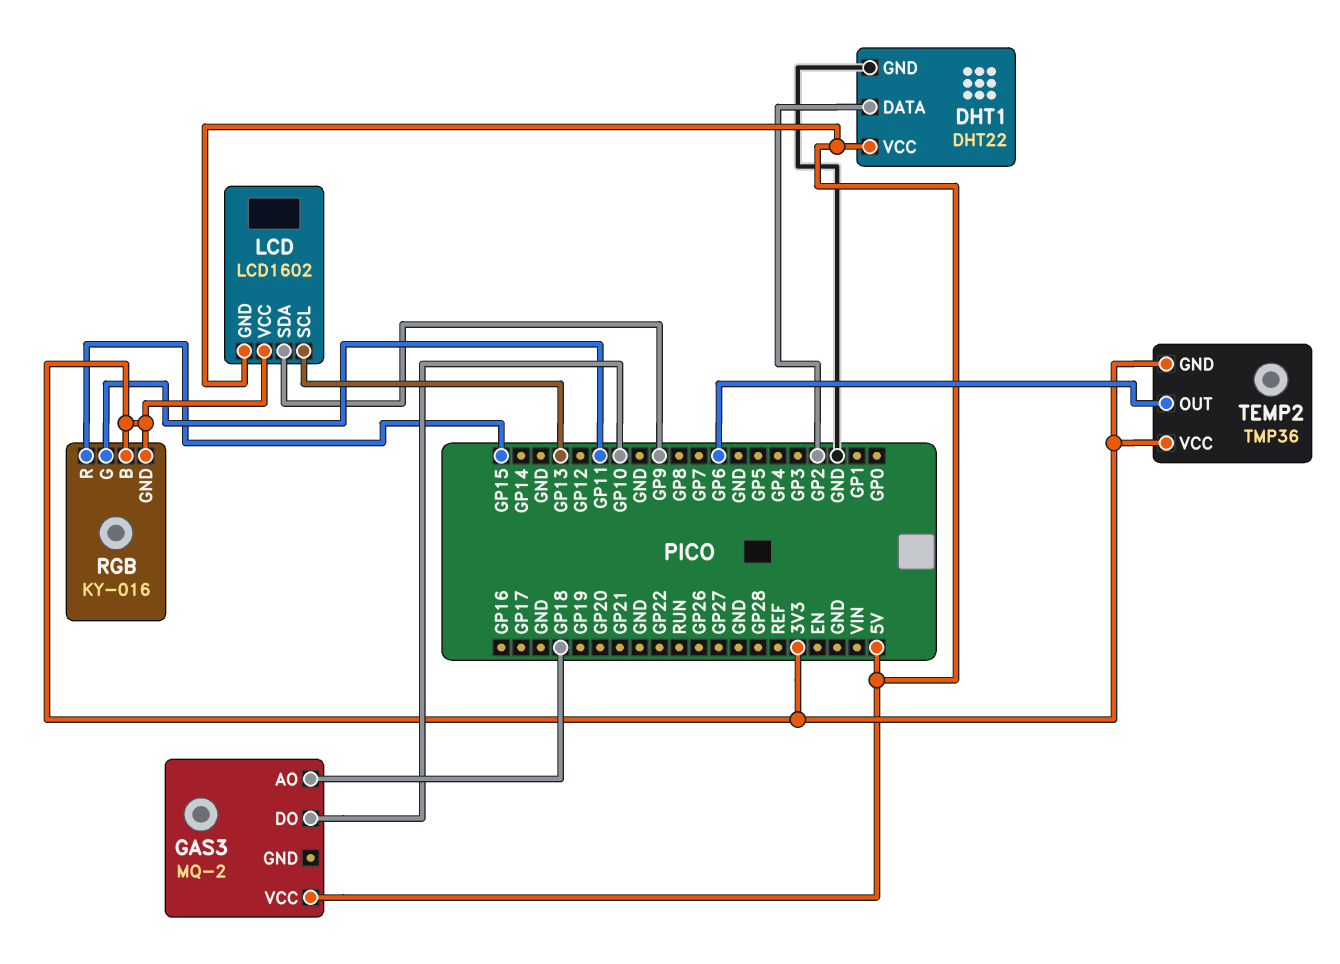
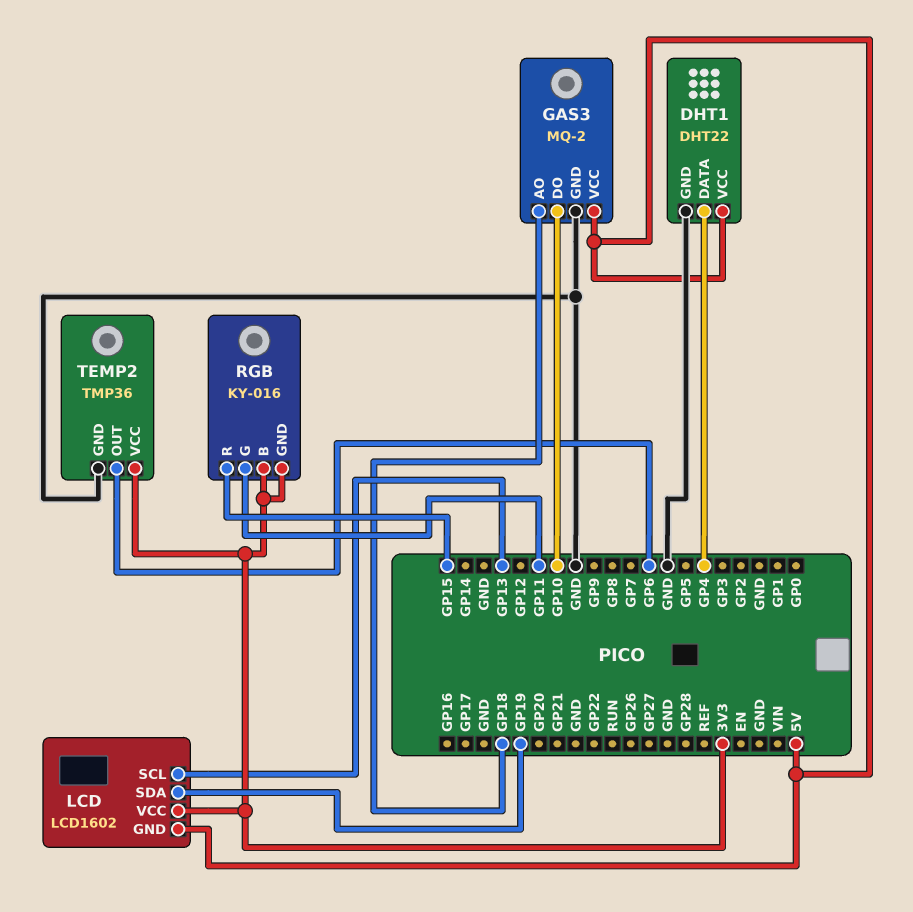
DHT1 pin DATA: GP2 -> GP4
GAS3 pin GND: none -> GND
LCD pin SDA: GP9 -> GP19
TEMP2 pin GND: 3V3 -> GND

